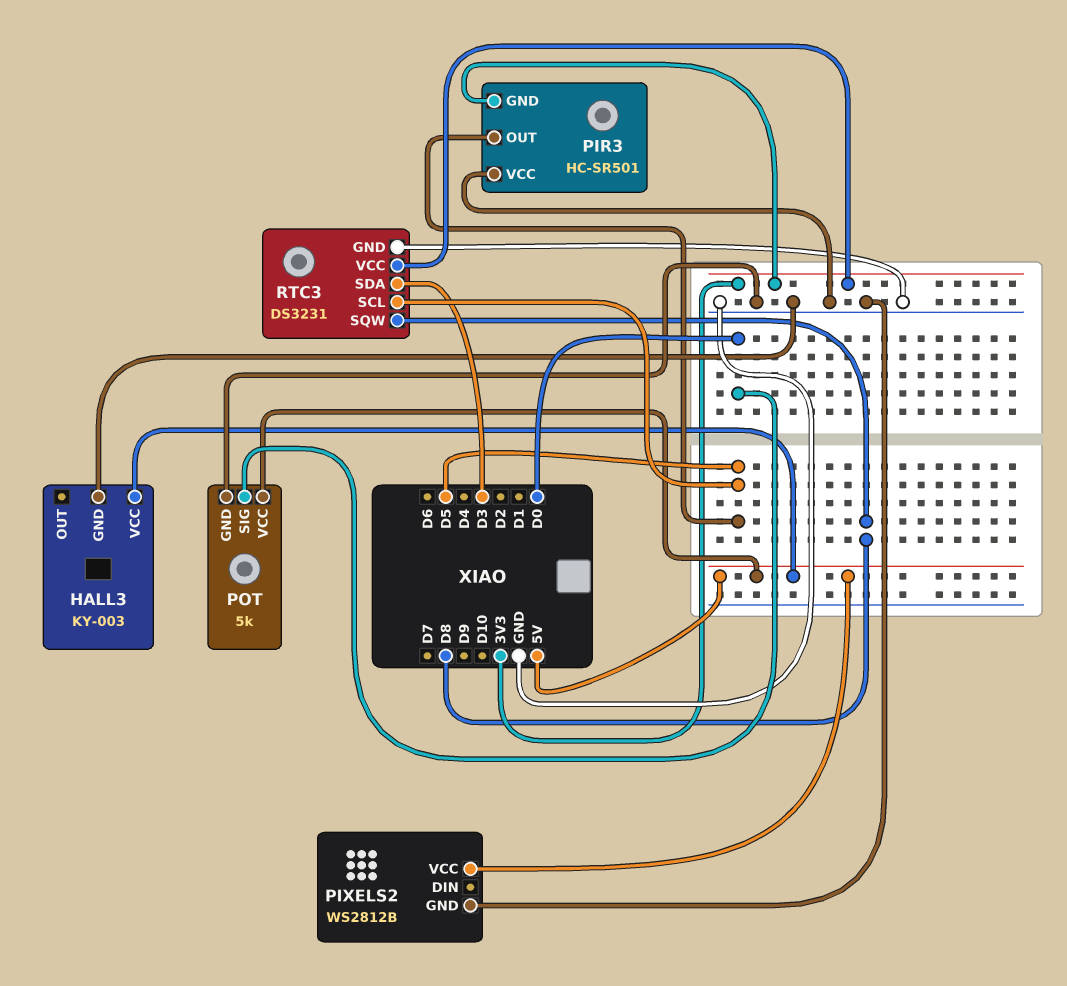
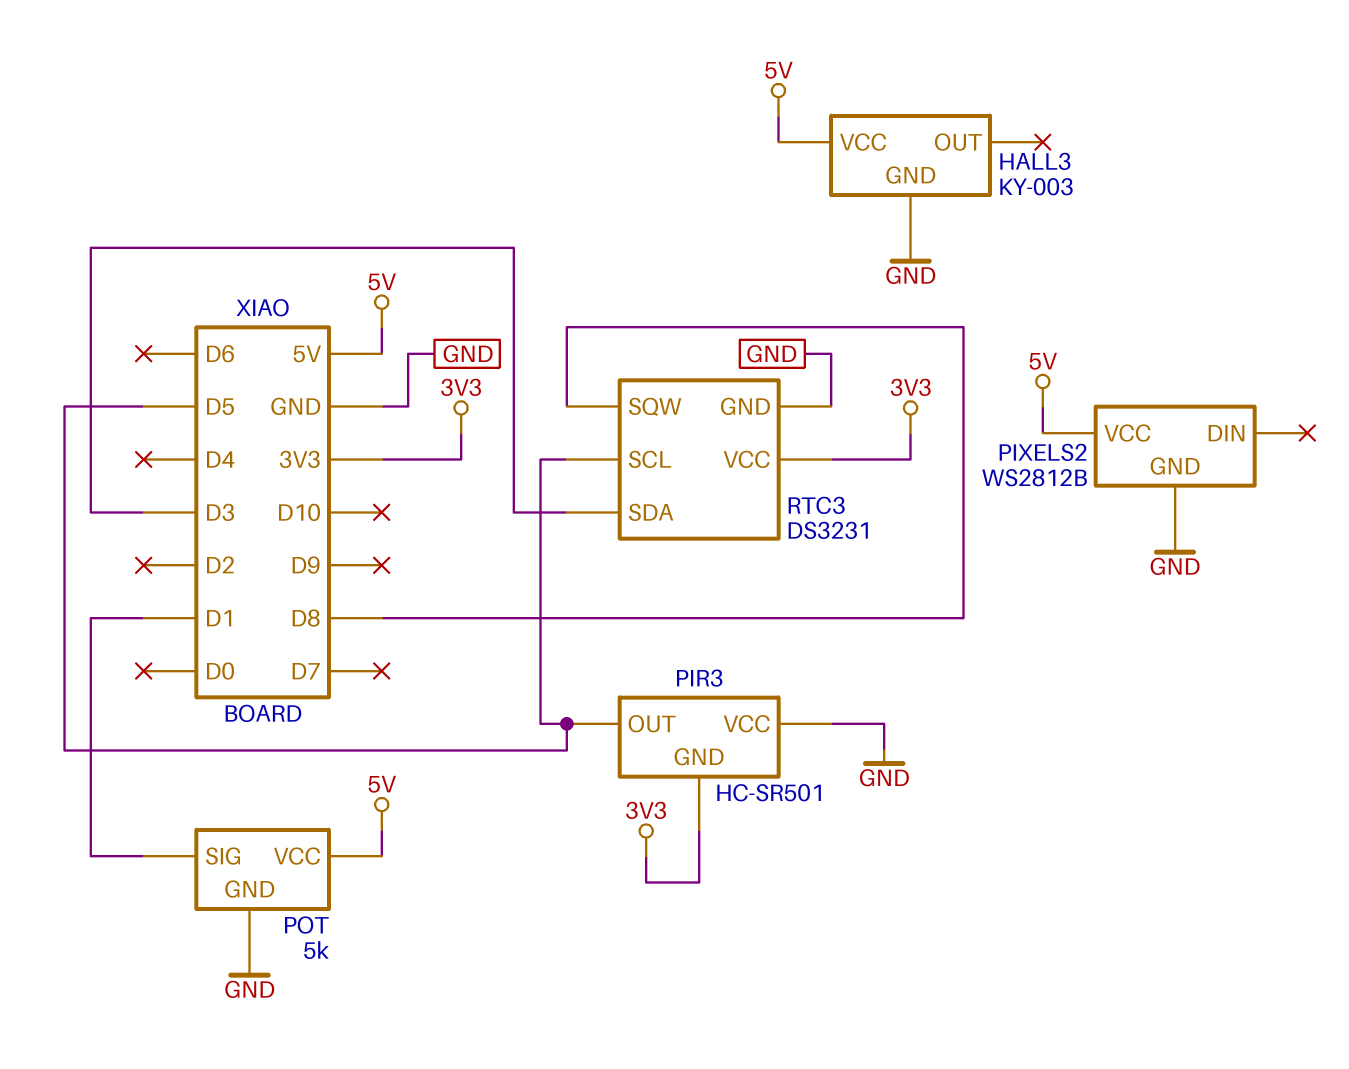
POT pin SIG: D0 -> D1

